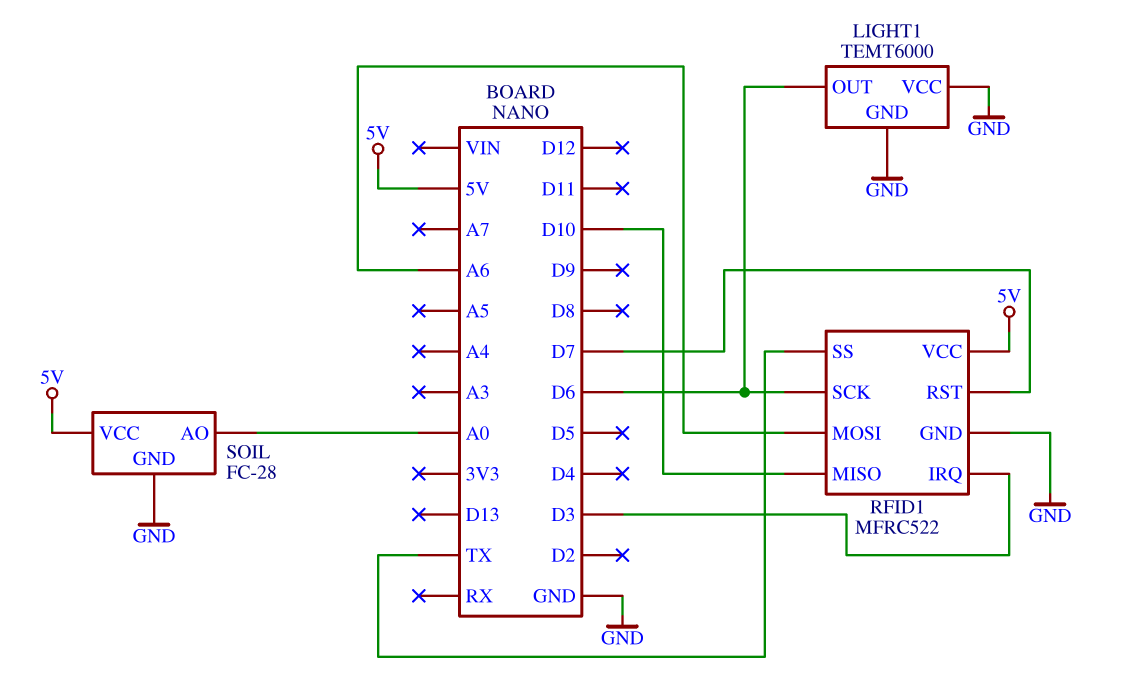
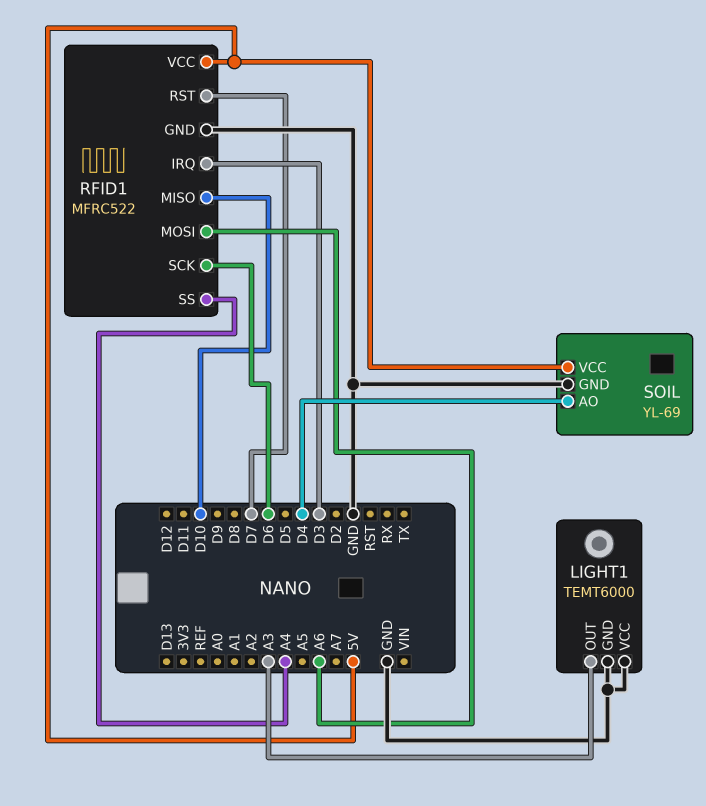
LIGHT1 pin OUT: D6 -> A3
RFID1 pin SS: TX -> A4
SOIL: FC-28 -> YL-69
SOIL pin AO: A0 -> D4

